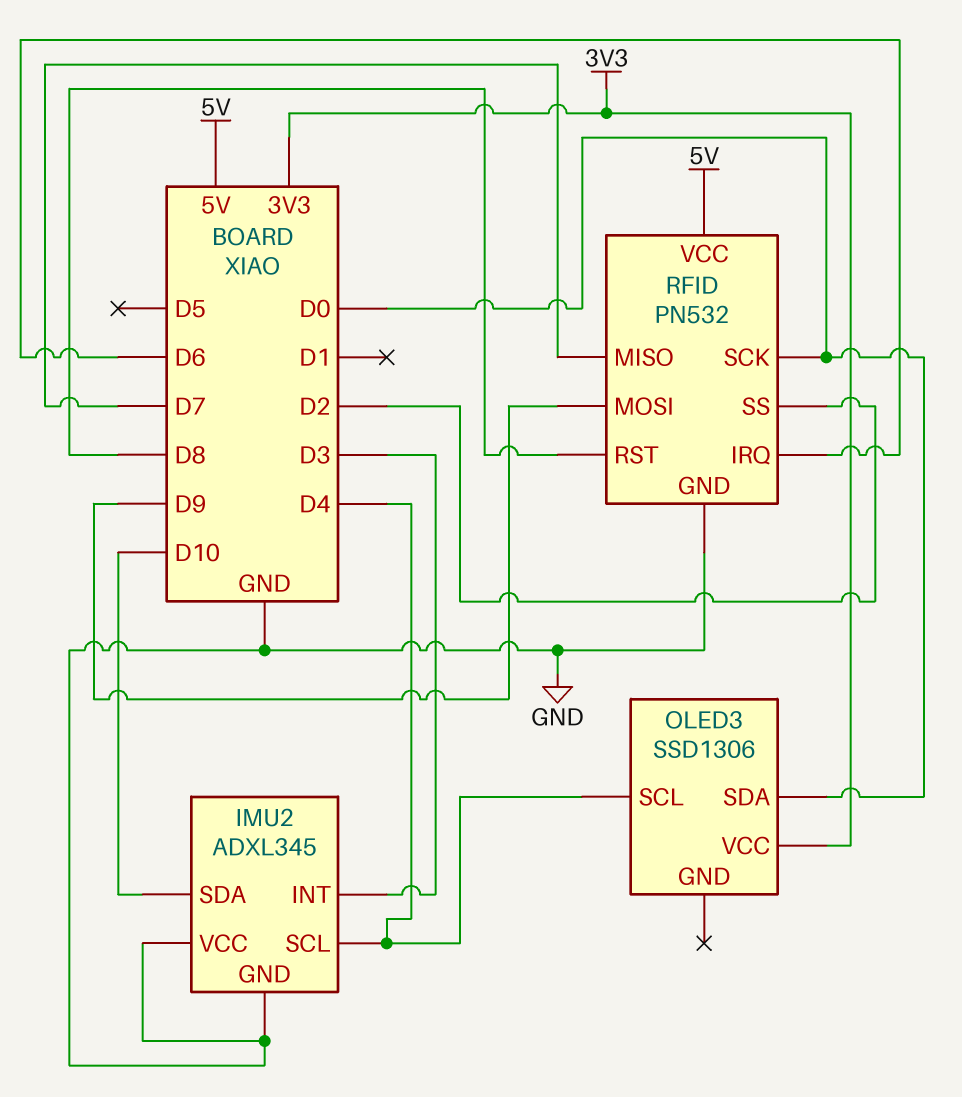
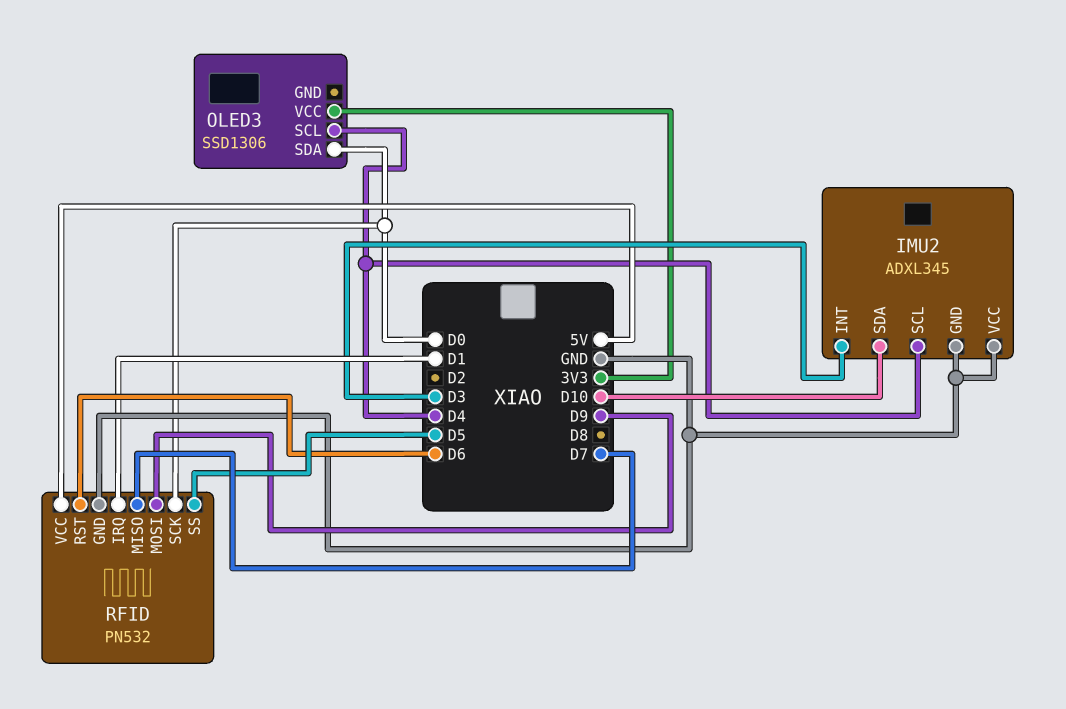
RFID pin IRQ: D6 -> D1
RFID pin RST: D8 -> D6
RFID pin SS: D2 -> D5

